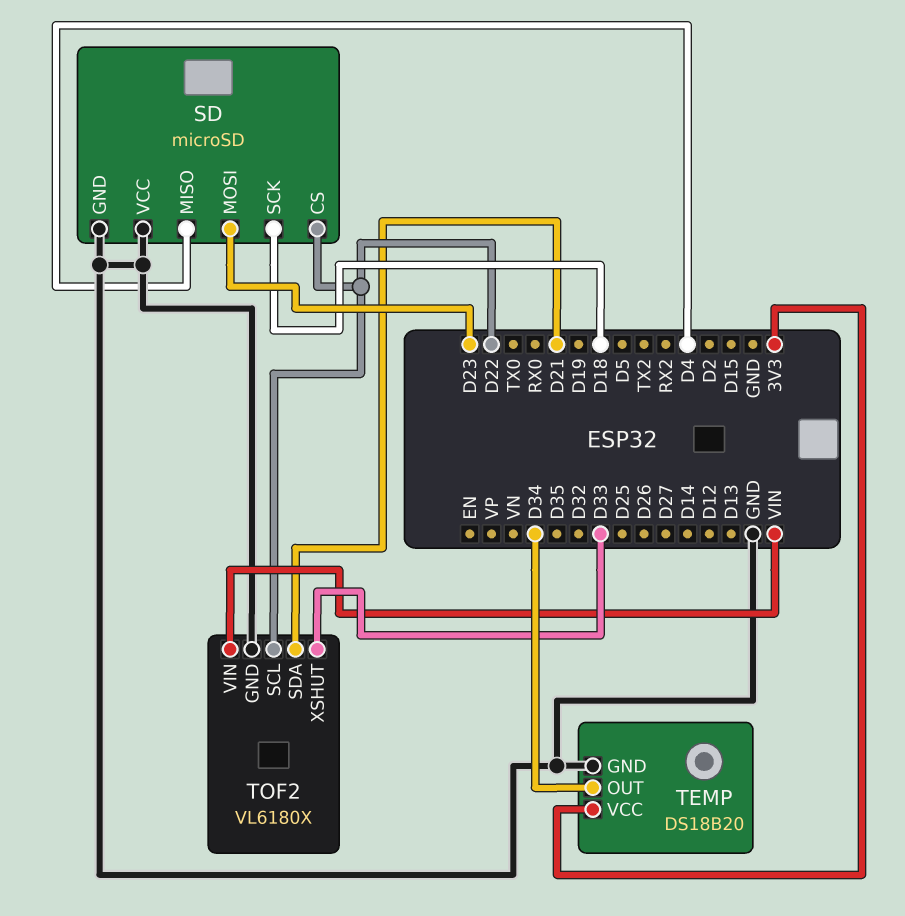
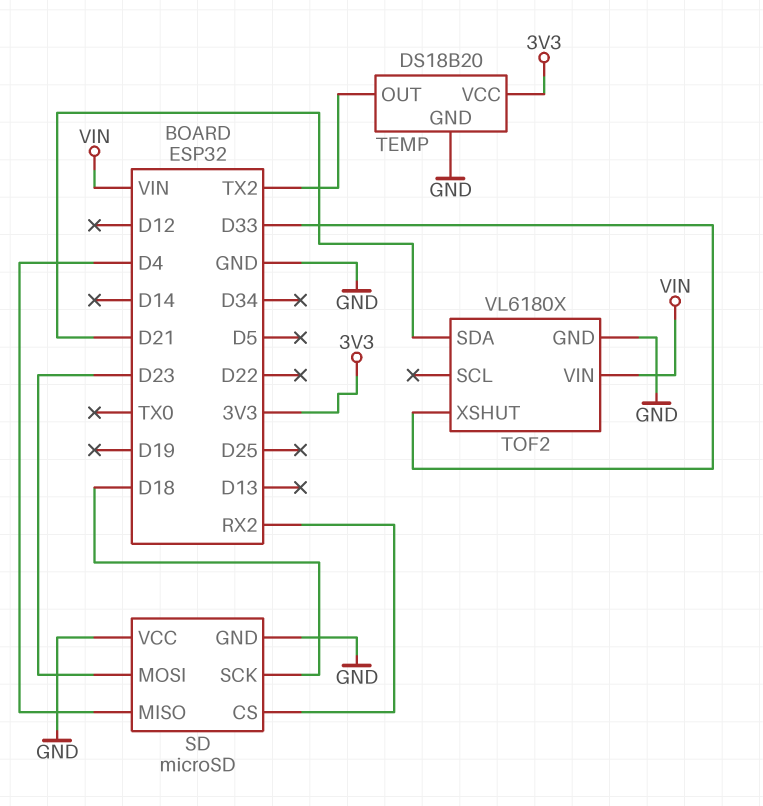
SD pin CS: D22 -> RX2
TEMP pin OUT: D34 -> TX2
TOF2 pin SCL: D22 -> none

